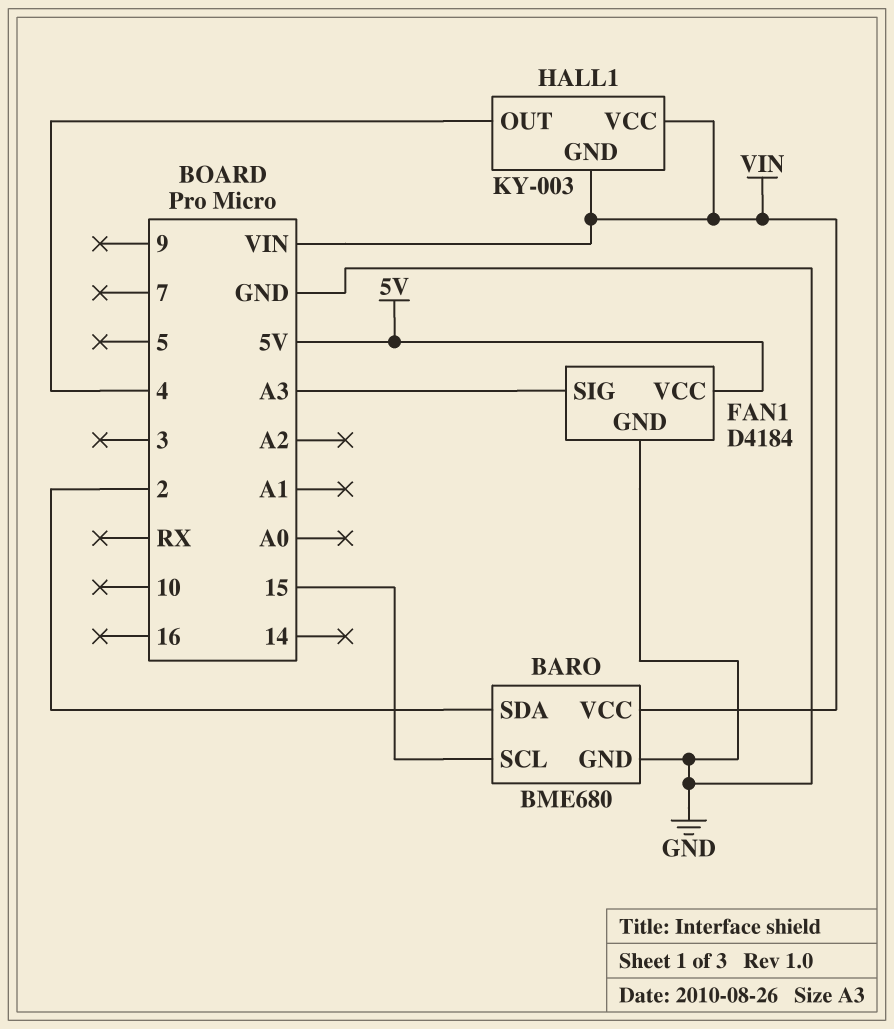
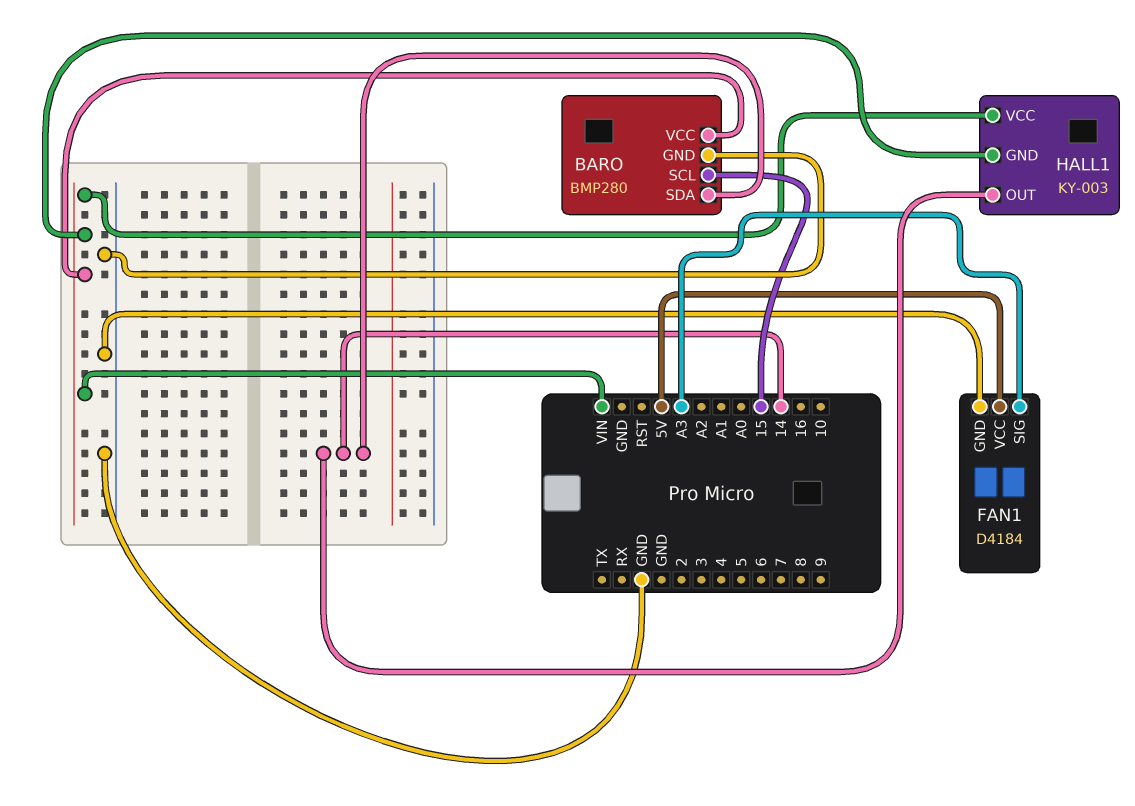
BARO: BME680 -> BMP280
BARO pin SDA: 2 -> 14
HALL1 pin OUT: 4 -> 14

